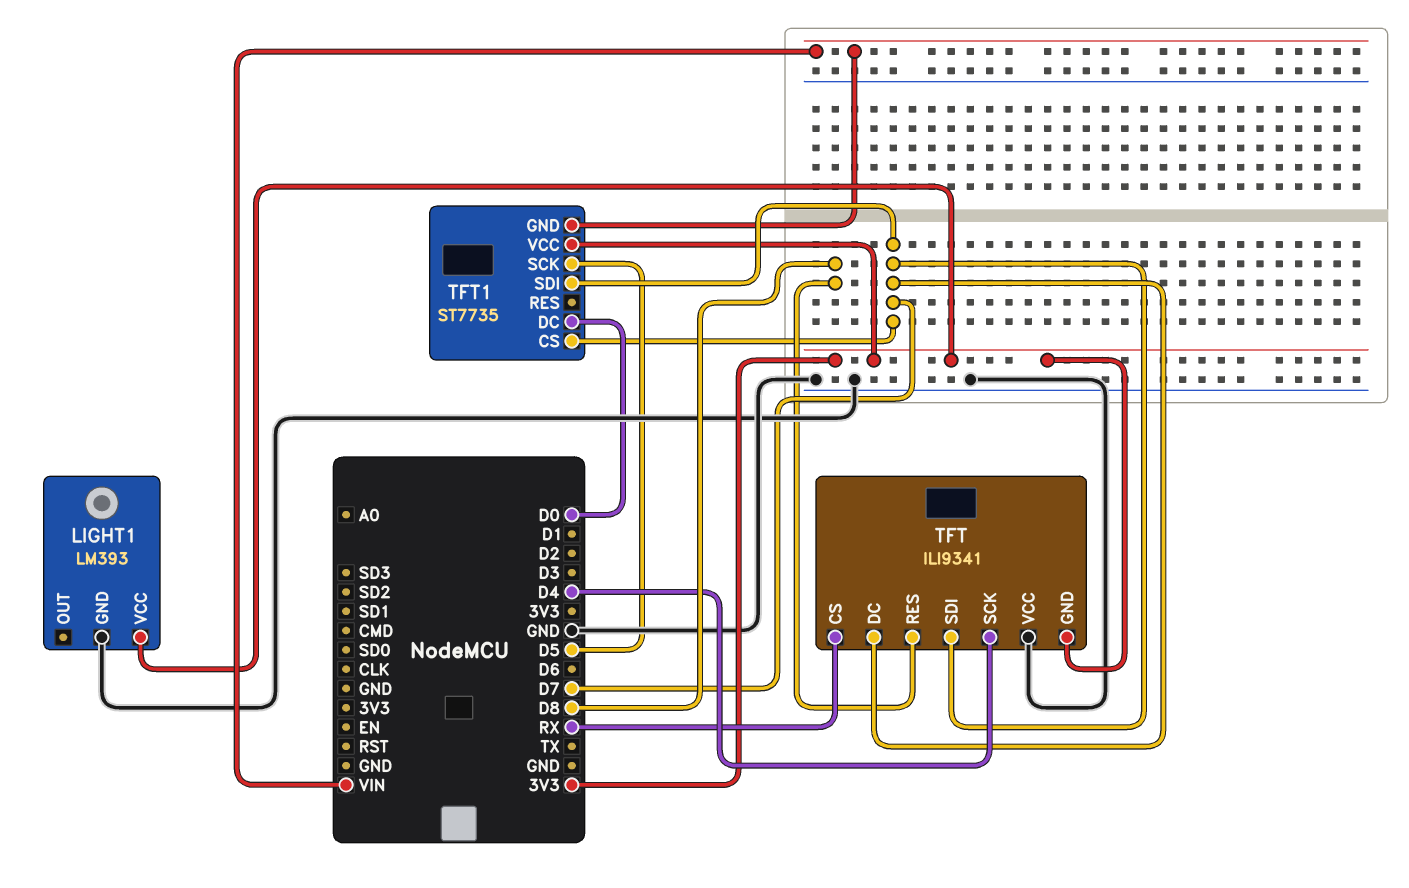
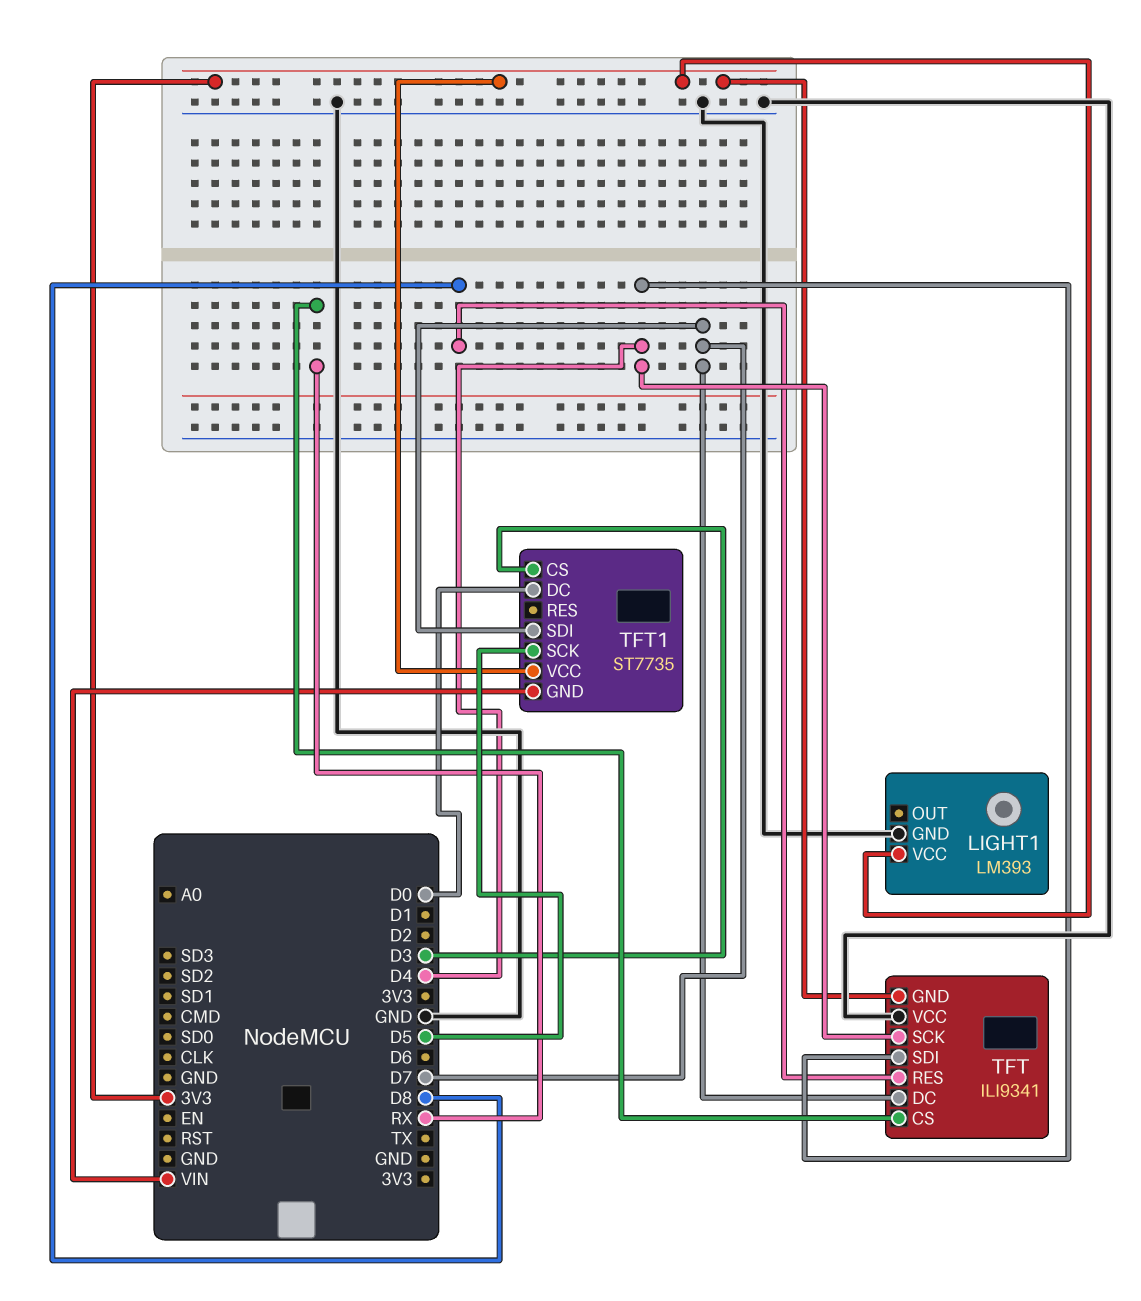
TFT pin SDI: D7 -> D4
TFT1 pin CS: D7 -> D3

